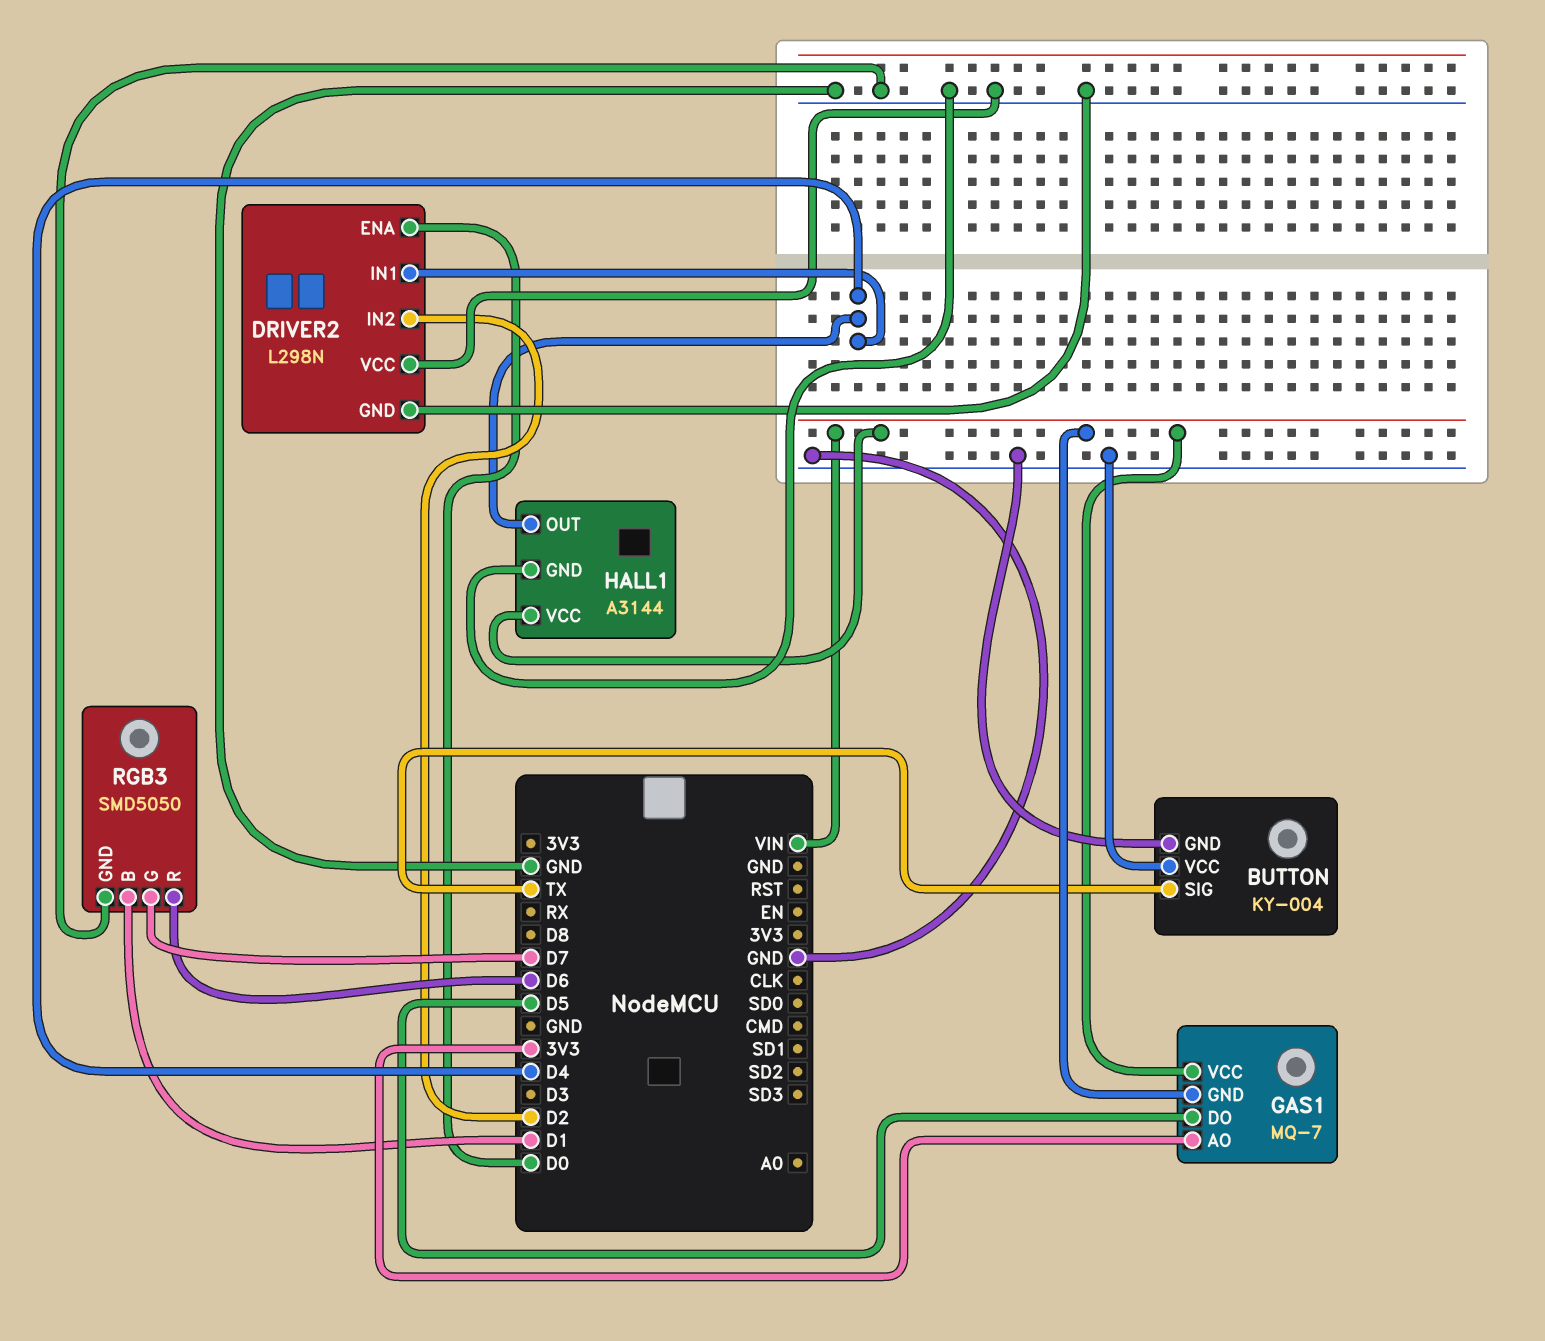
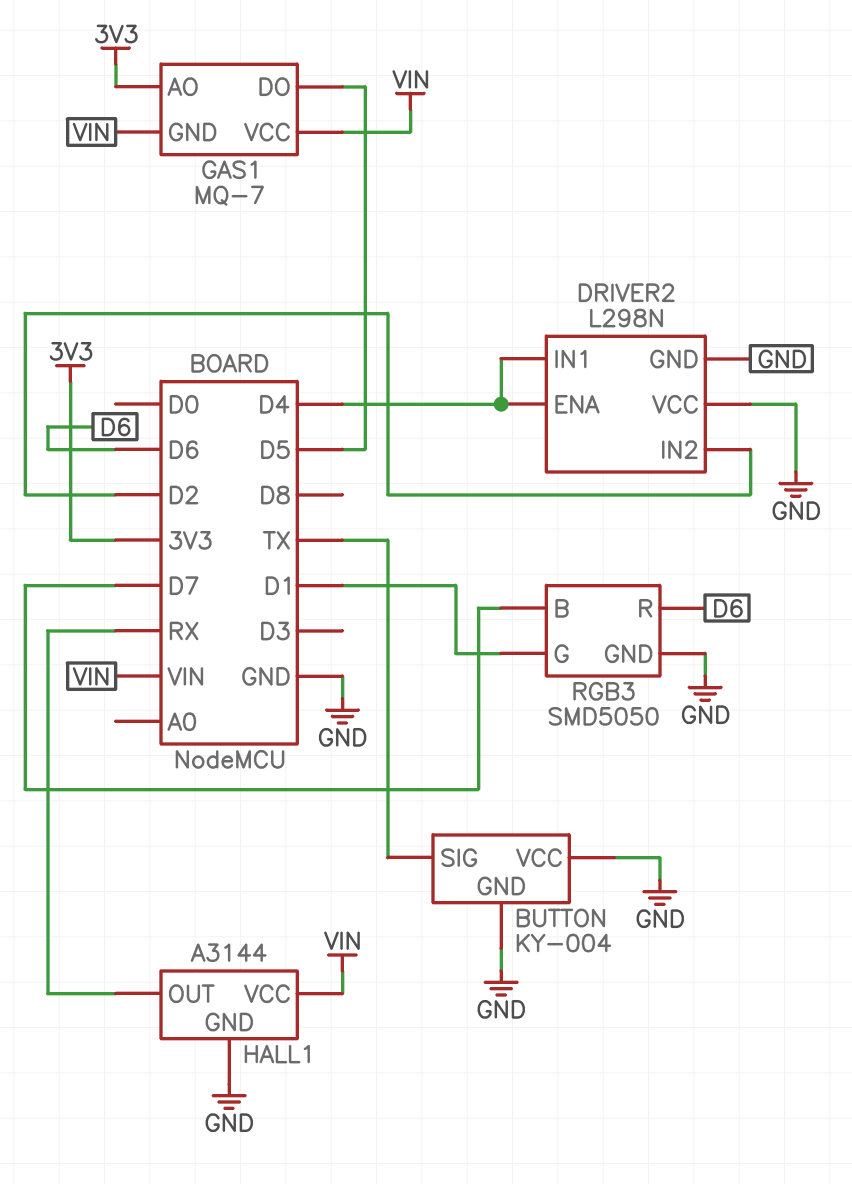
DRIVER2 pin ENA: D0 -> D4
HALL1 pin OUT: D4 -> RX
RGB3 pin B: D1 -> D7
RGB3 pin G: D7 -> D1

